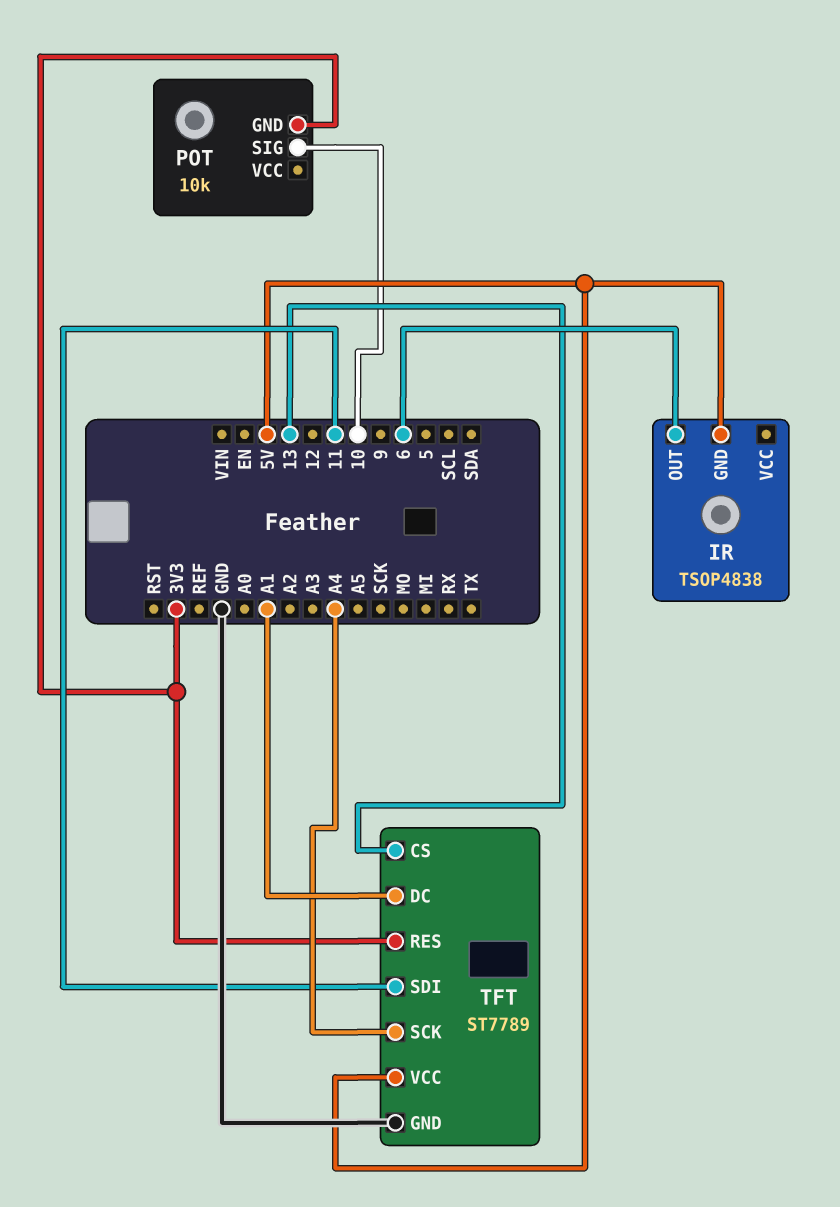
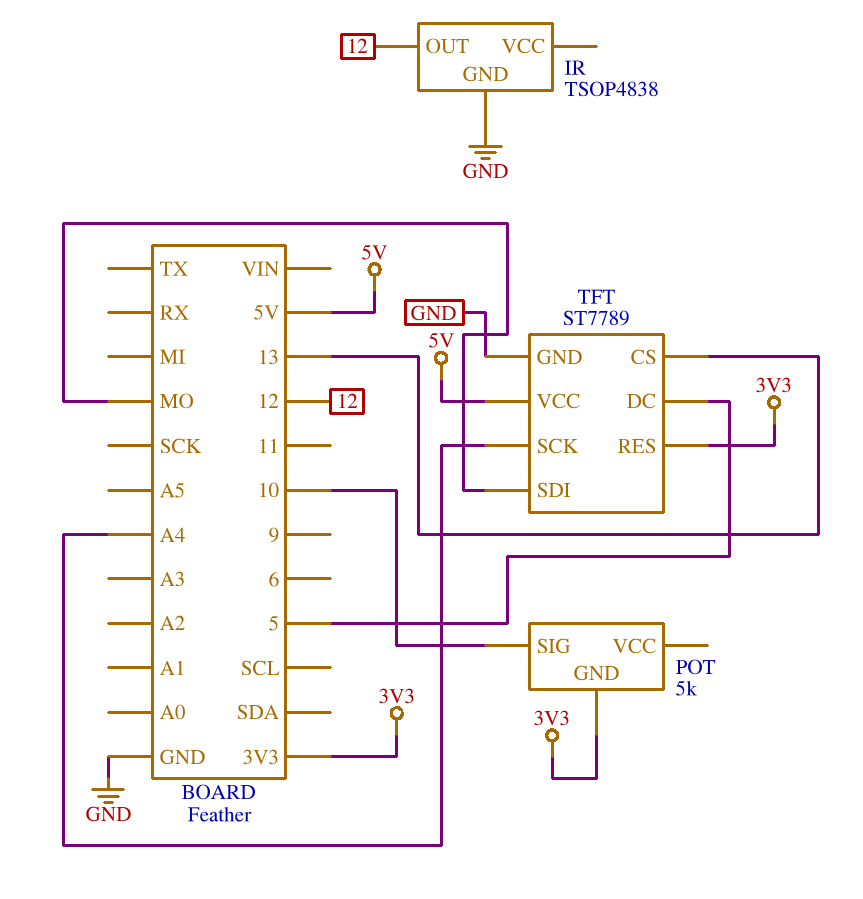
IR pin GND: 5V -> GND
IR pin OUT: 6 -> 12
POT: 10k -> 5k
TFT pin DC: A1 -> 5
TFT pin SDI: 11 -> MO

